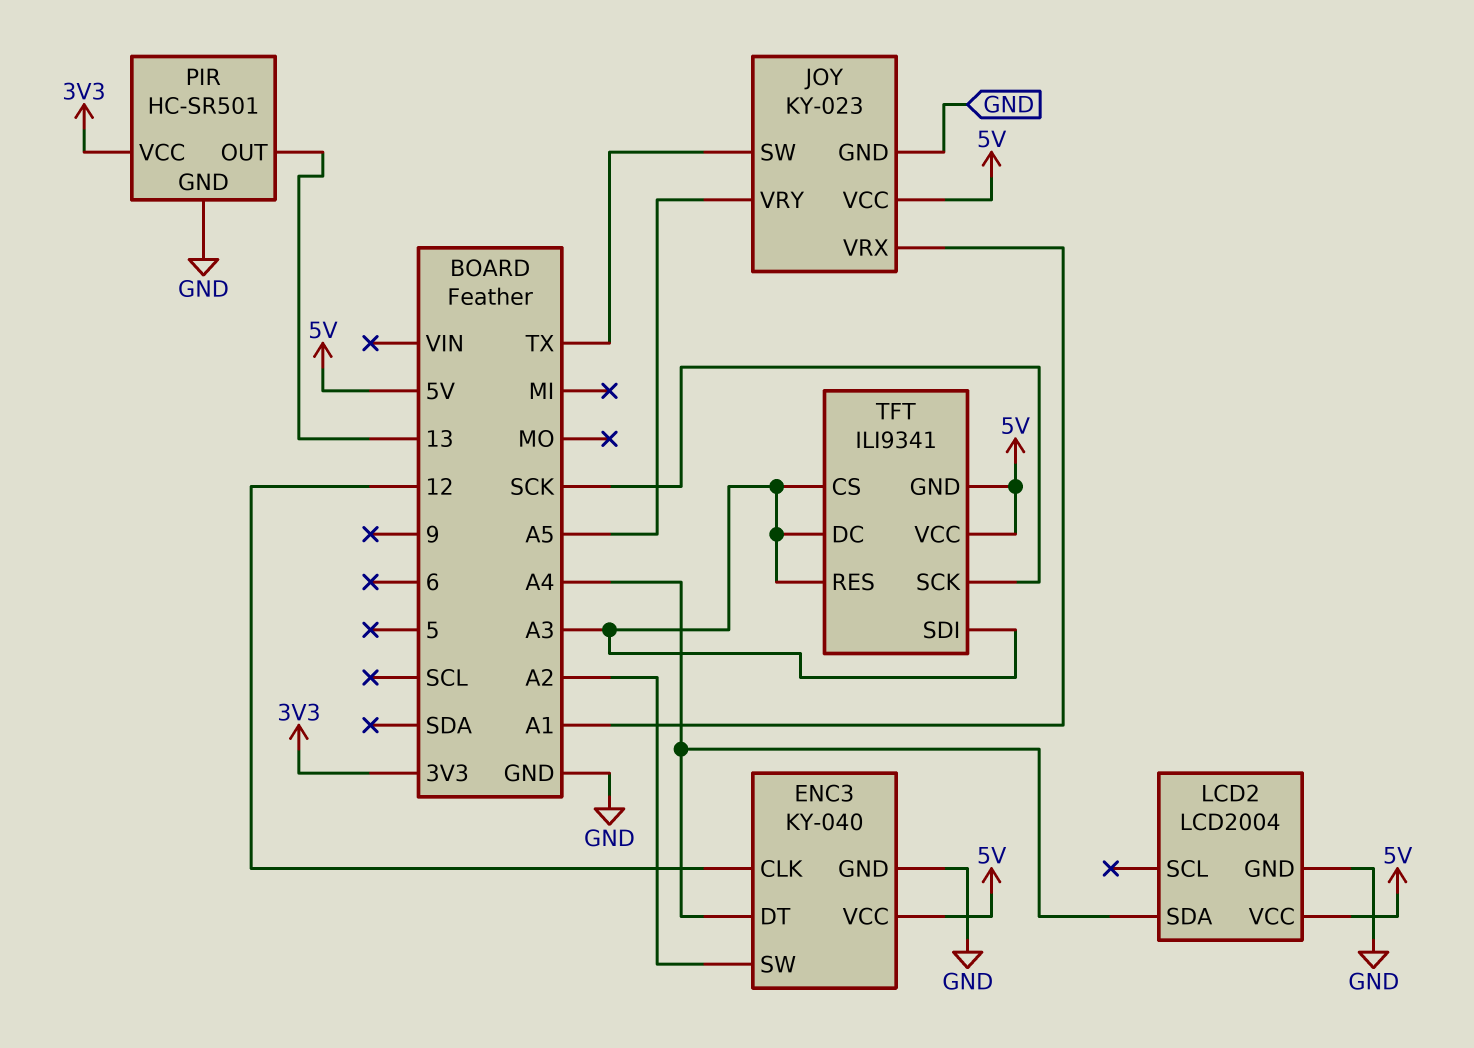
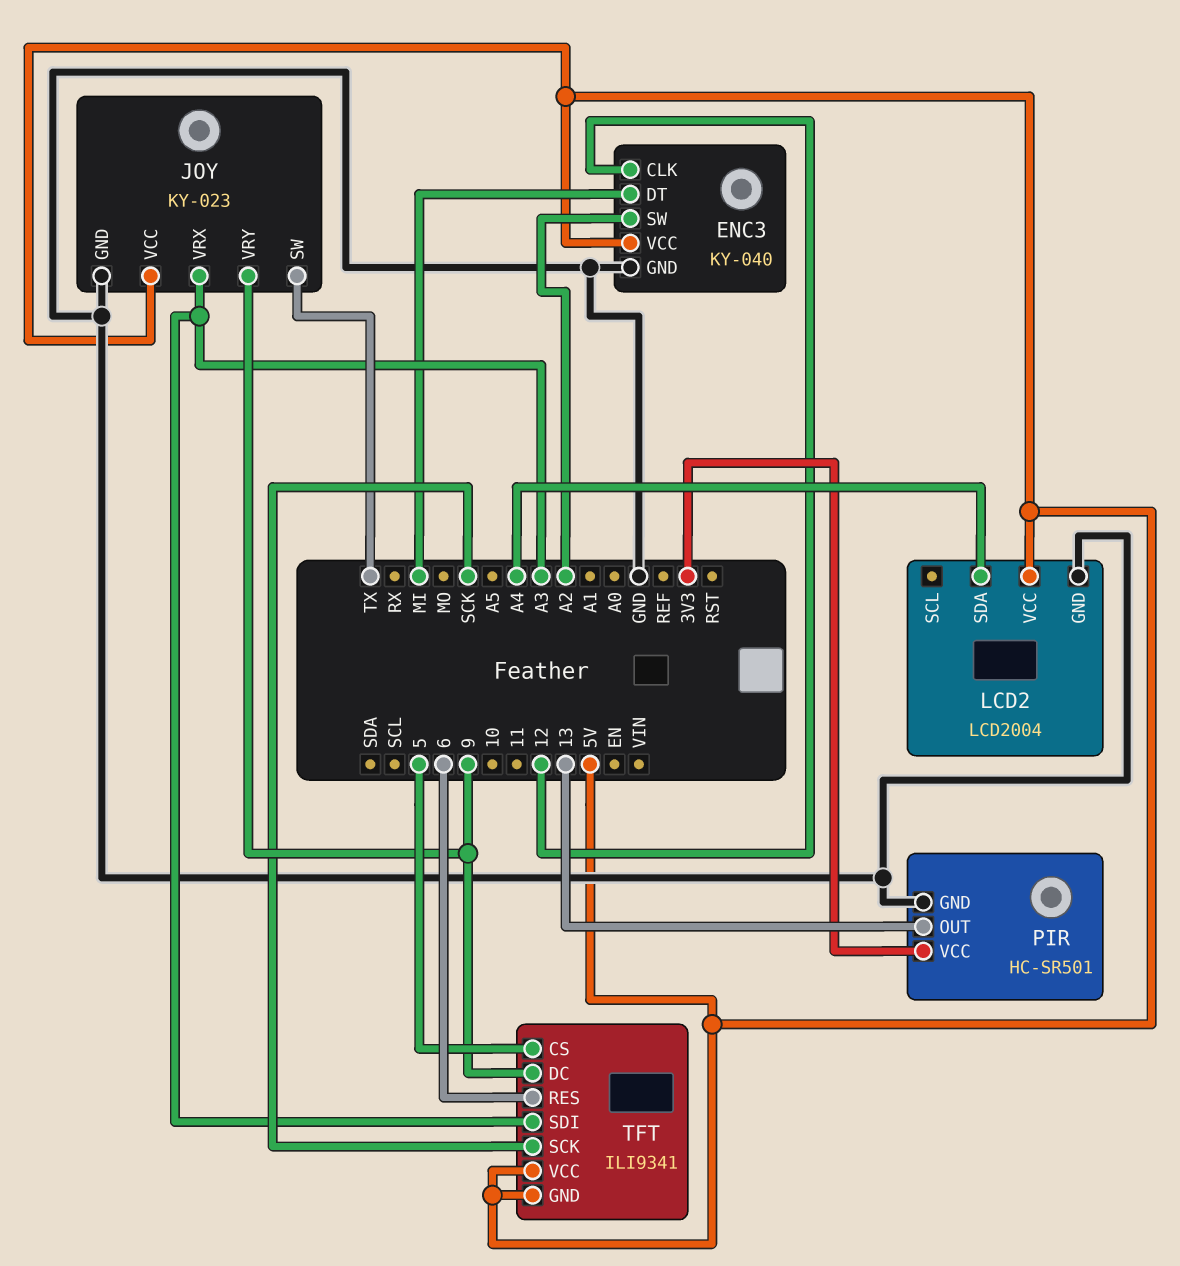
ENC3 pin DT: A4 -> MI
JOY pin VRX: A1 -> A3
JOY pin VRY: A5 -> 9
TFT pin CS: A3 -> 5
TFT pin DC: A3 -> 9
TFT pin RES: A3 -> 6

